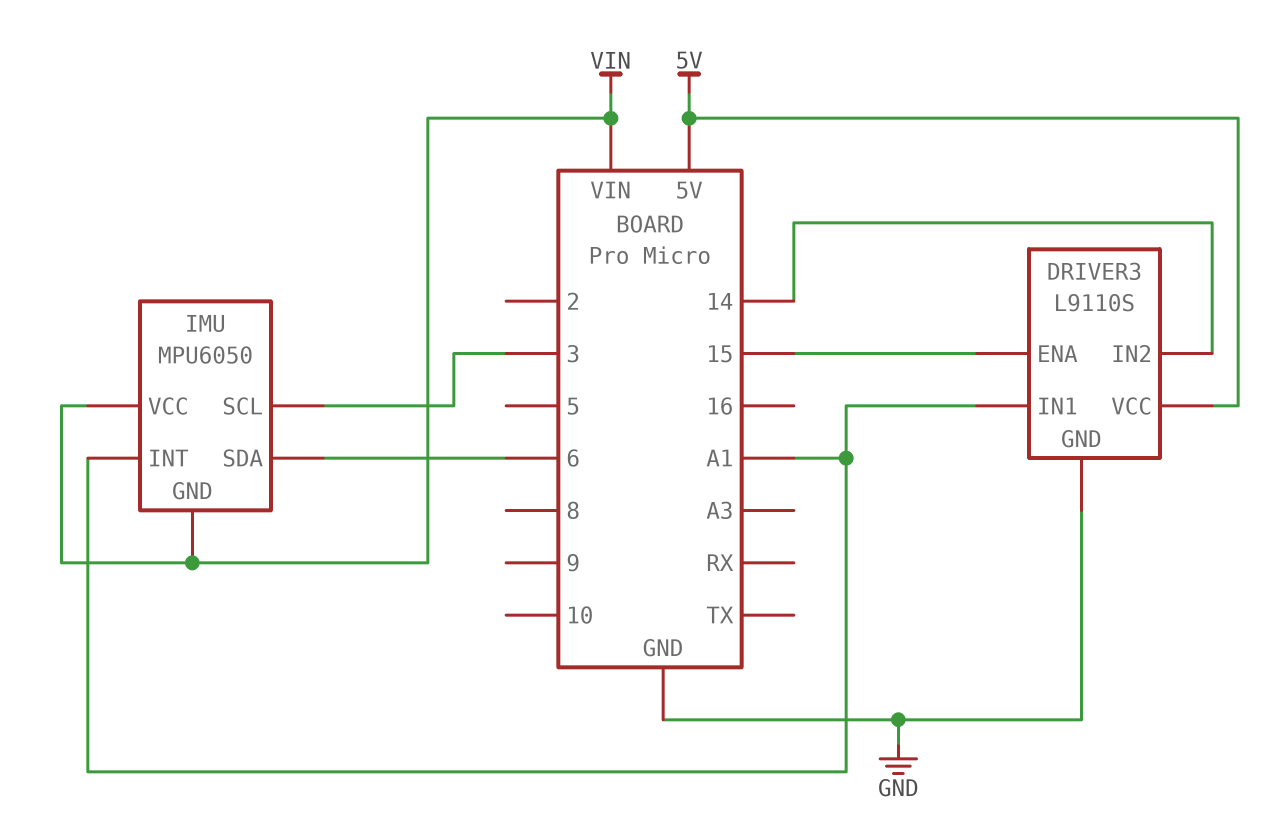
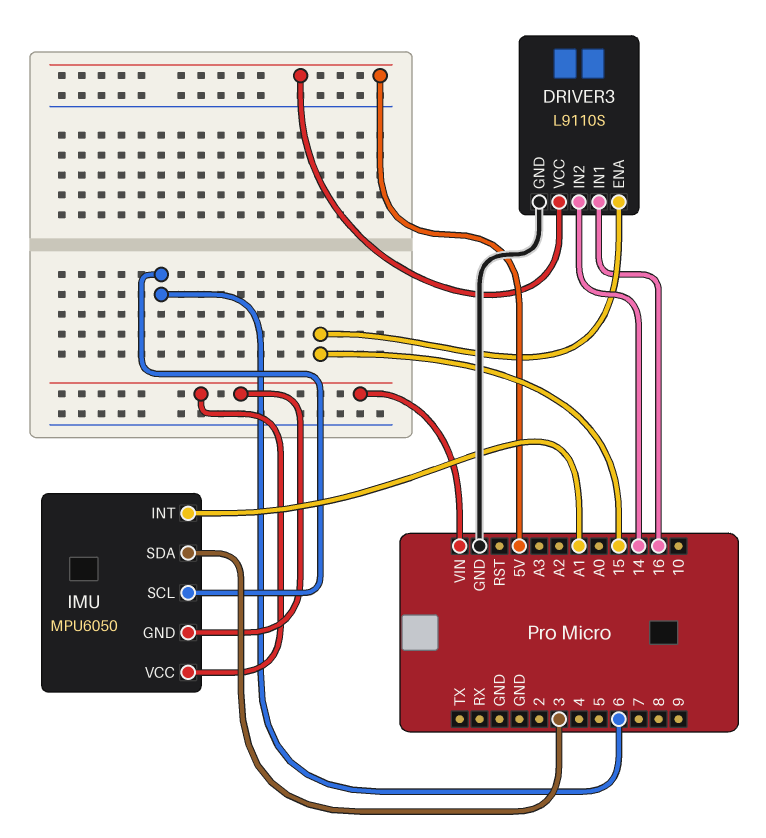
DRIVER3 pin IN1: A1 -> 16
IMU pin SCL: 3 -> 6
IMU pin SDA: 6 -> 3

